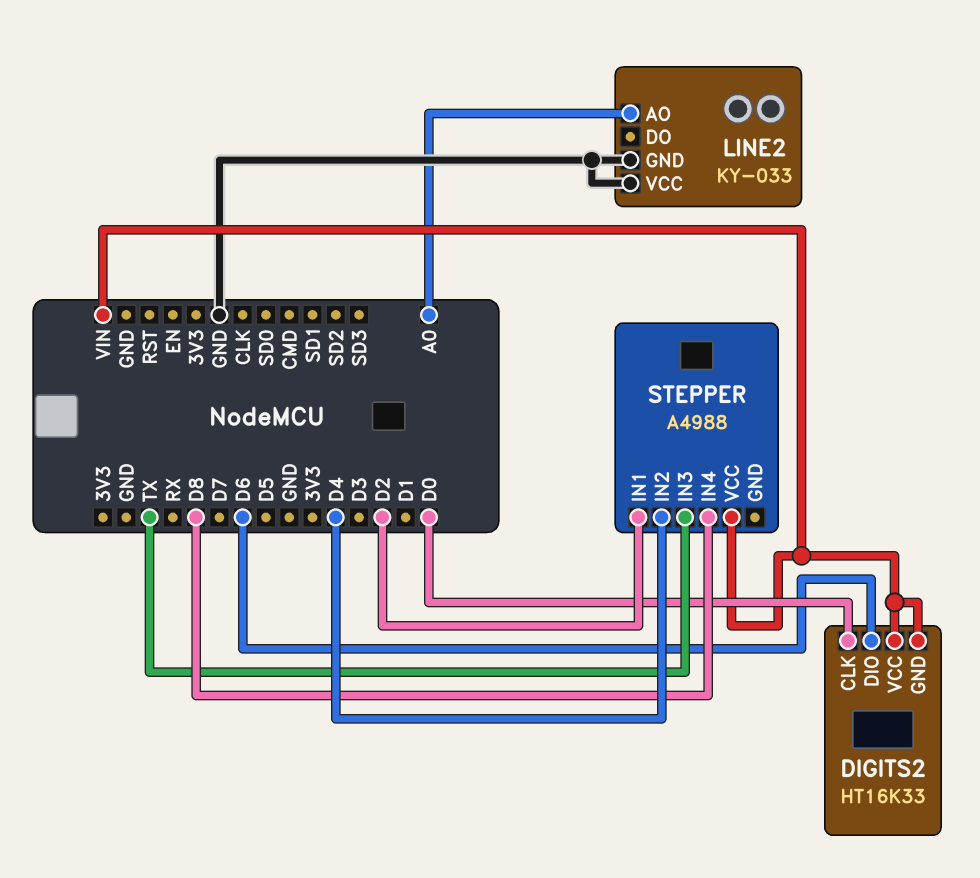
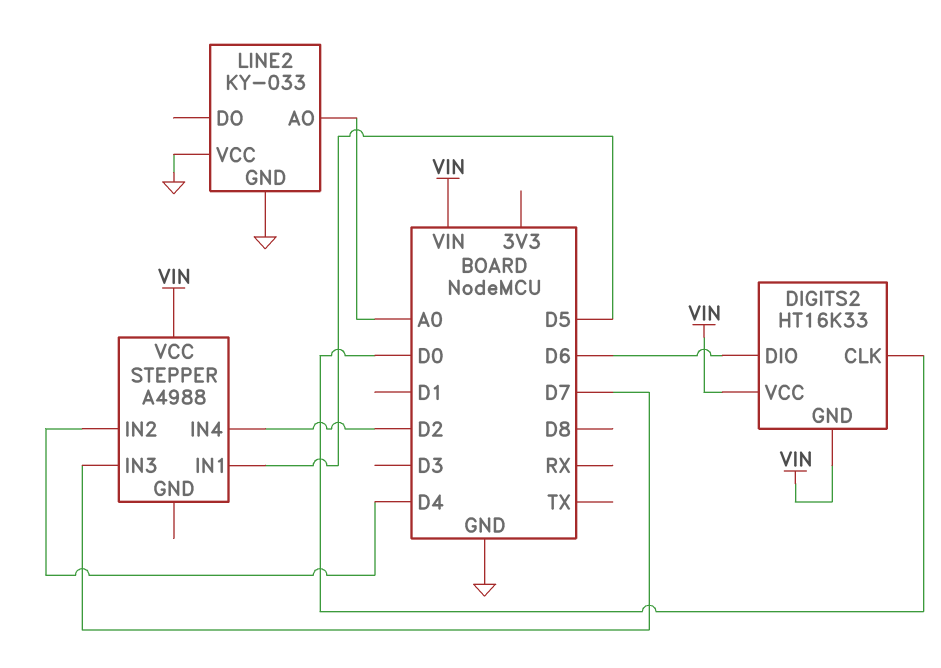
STEPPER pin IN1: D2 -> D5
STEPPER pin IN3: TX -> D7
STEPPER pin IN4: D8 -> D2

